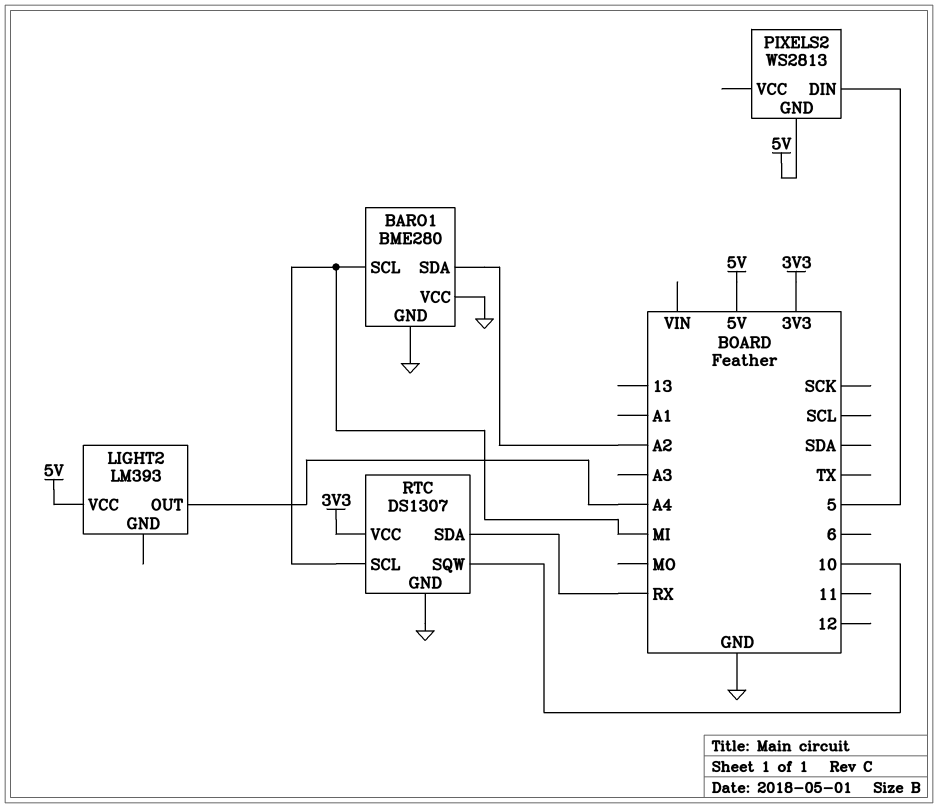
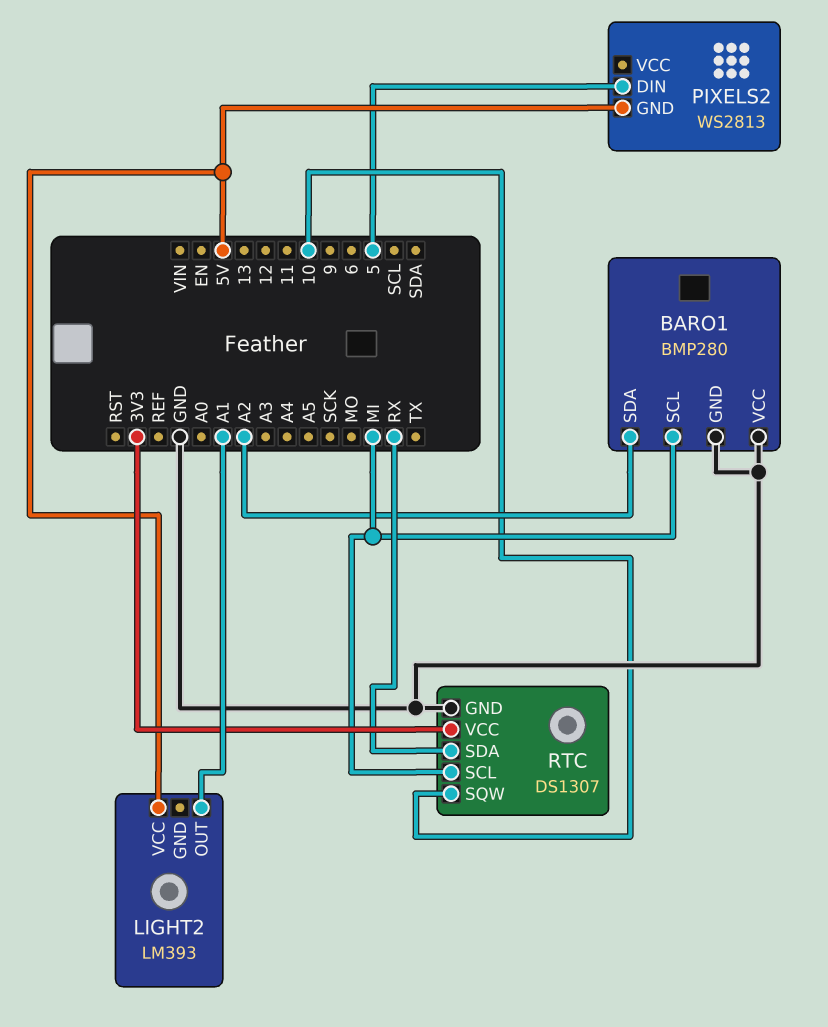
BARO1: BME280 -> BMP280
LIGHT2 pin OUT: A4 -> A1

